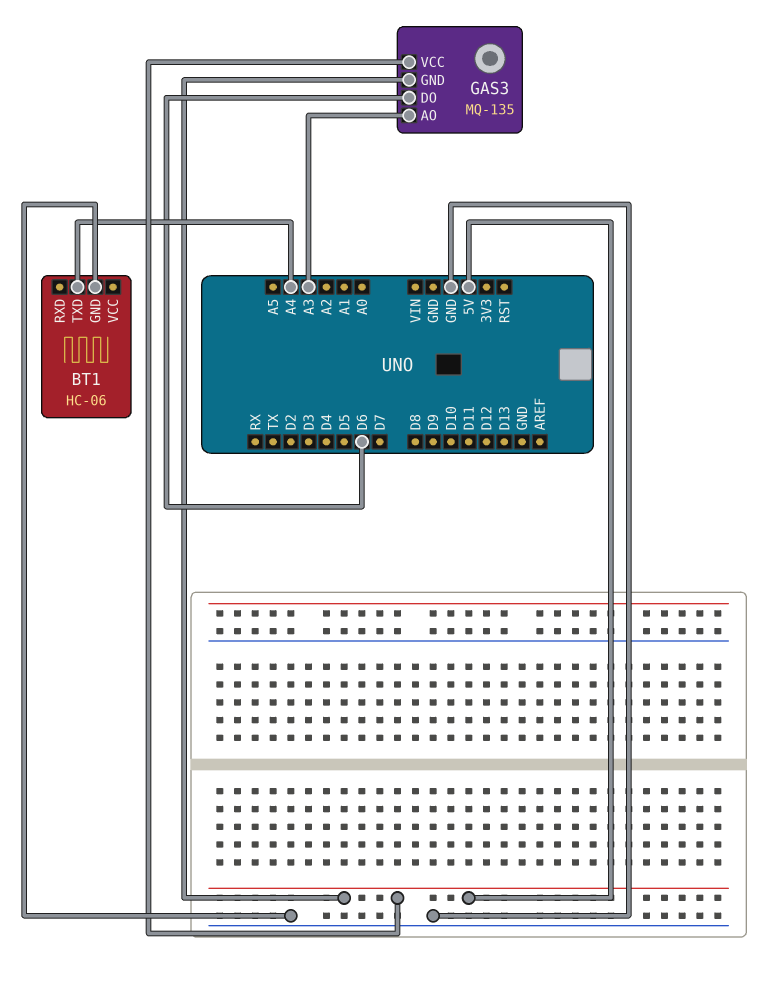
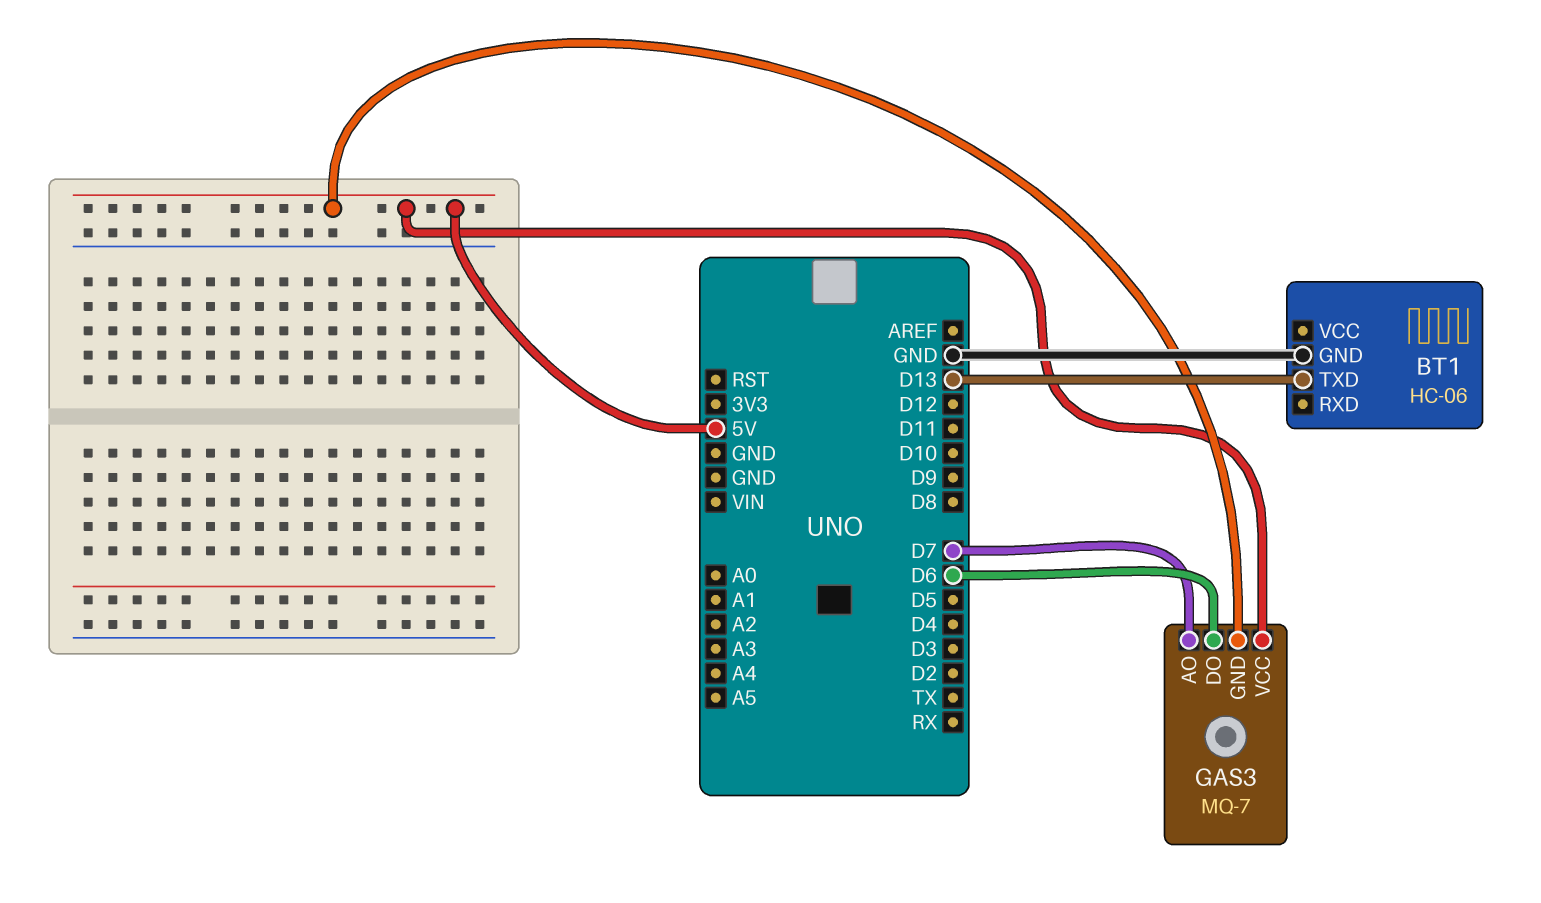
BT1 pin TXD: A4 -> D13
GAS3: MQ-135 -> MQ-7
GAS3 pin AO: A3 -> D7

